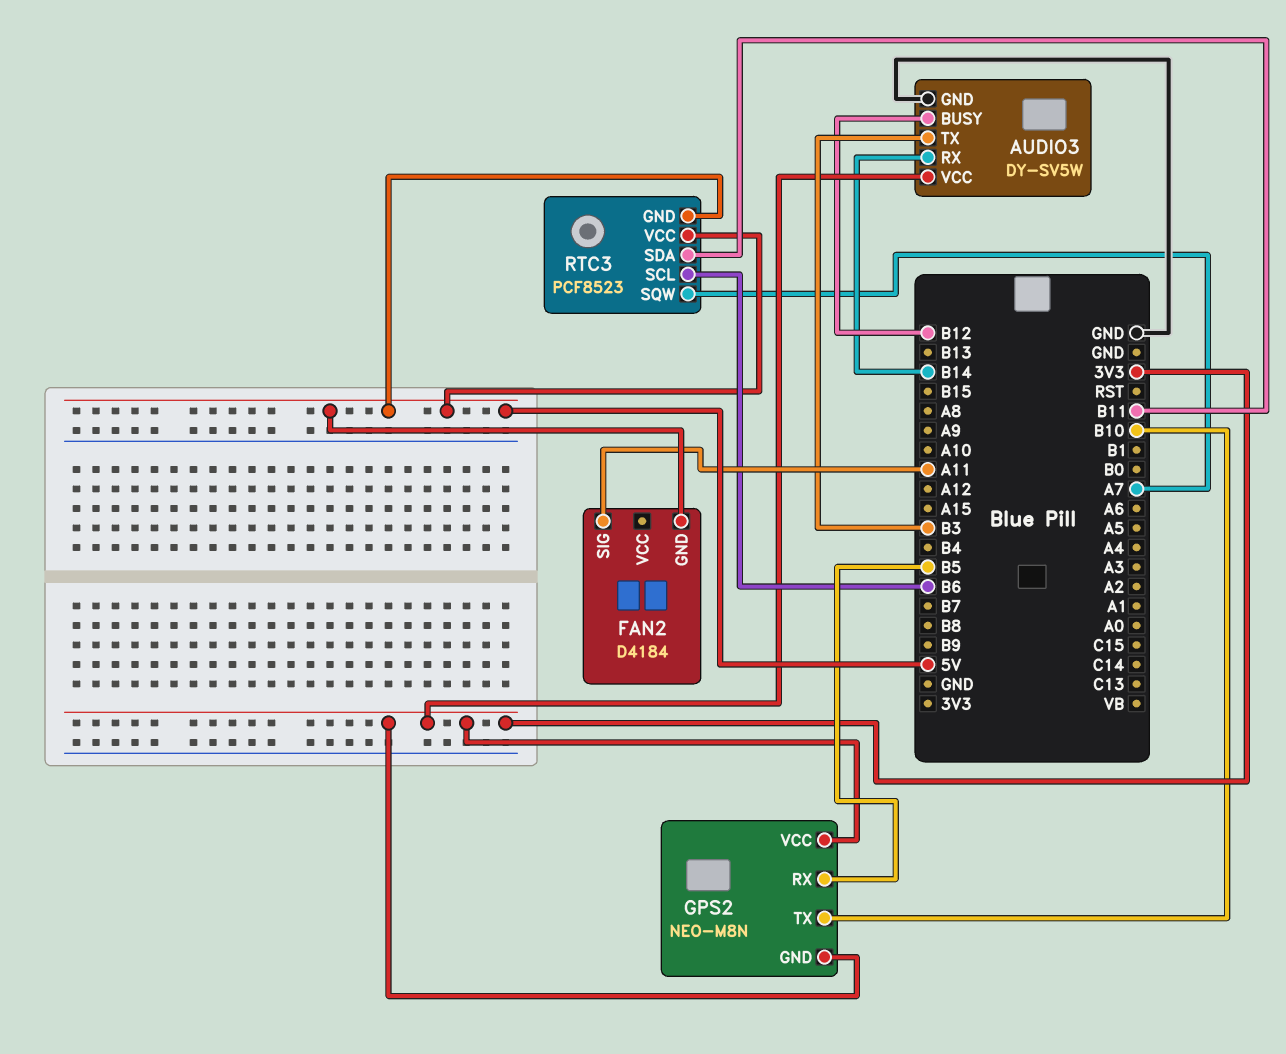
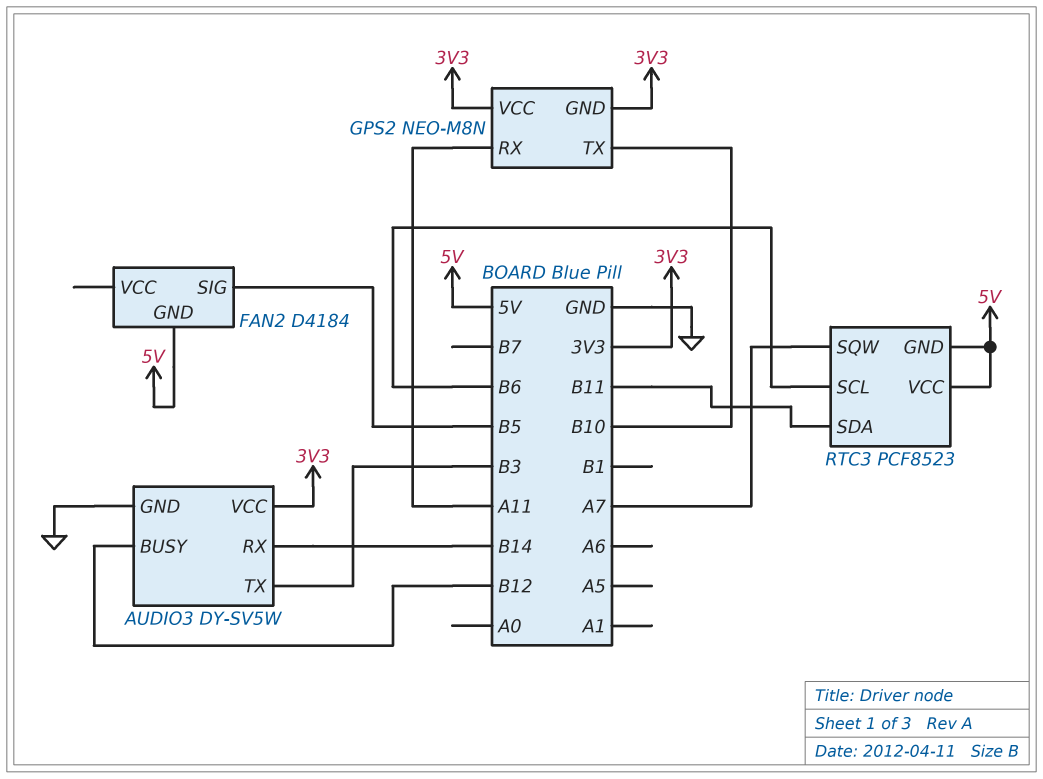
FAN2 pin SIG: A11 -> B5
GPS2 pin RX: B5 -> A11

